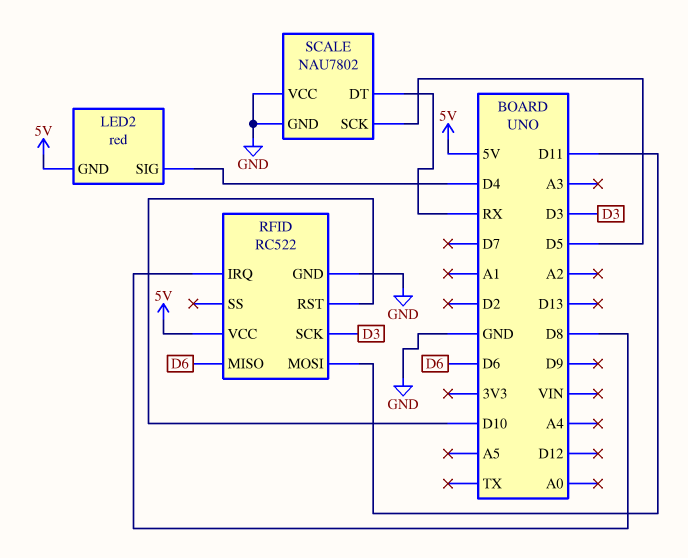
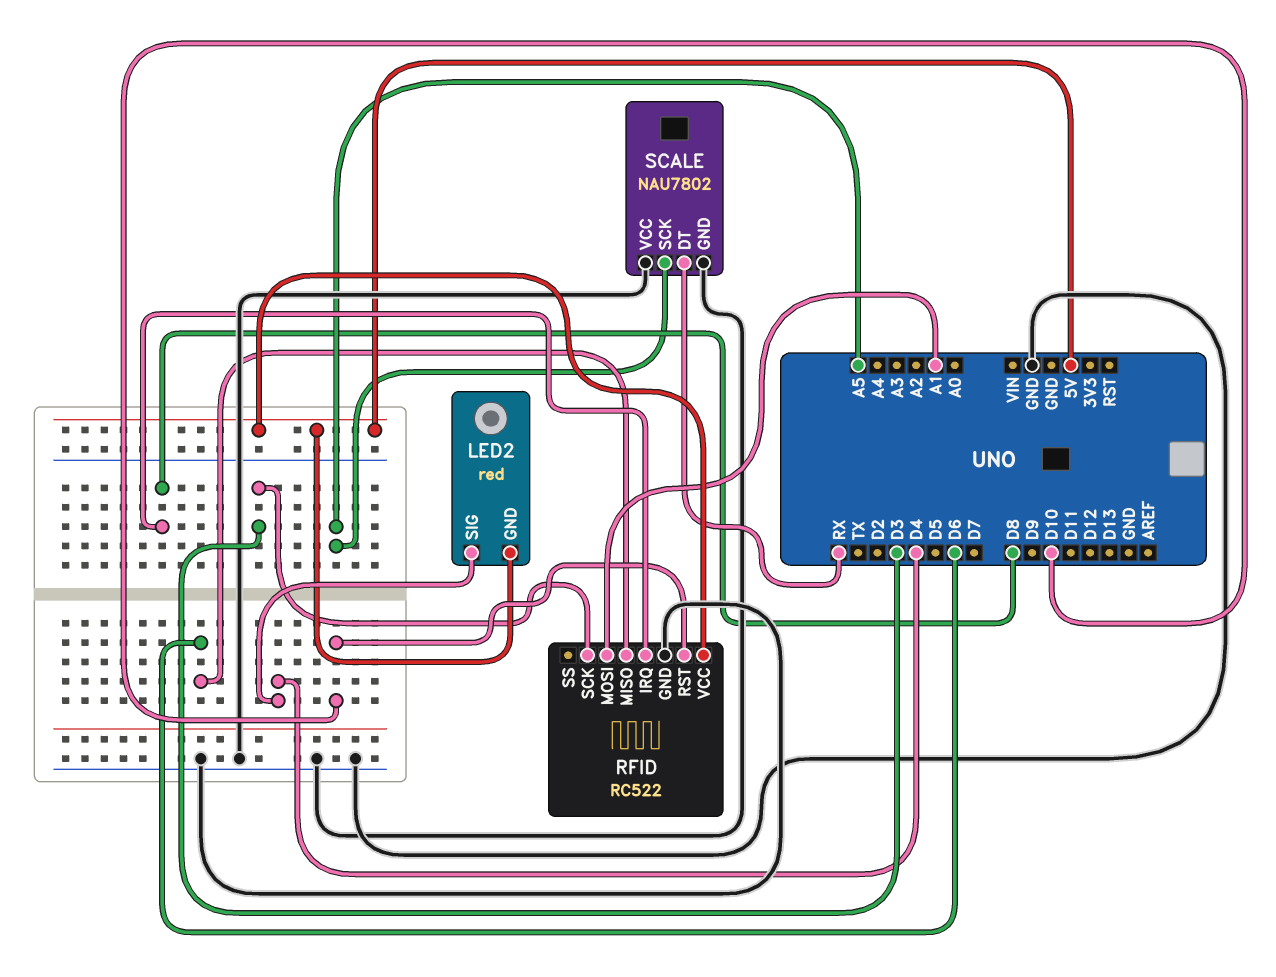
RFID pin MOSI: D11 -> A1
SCALE pin SCK: D5 -> A5

